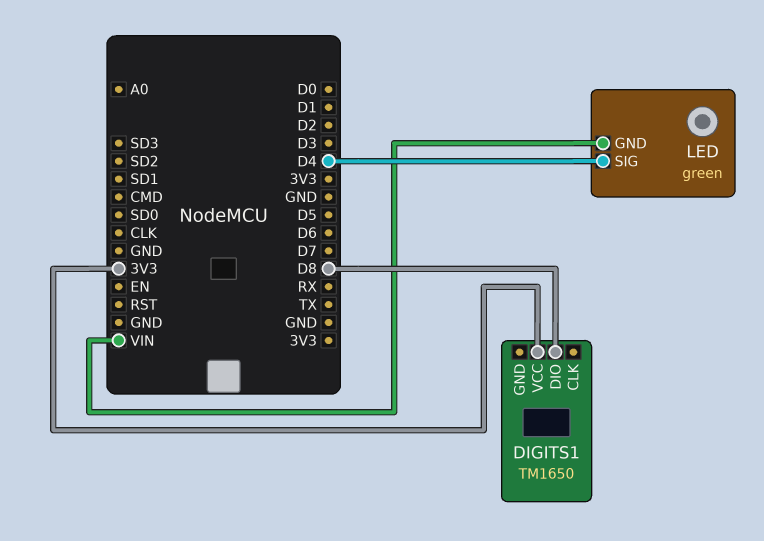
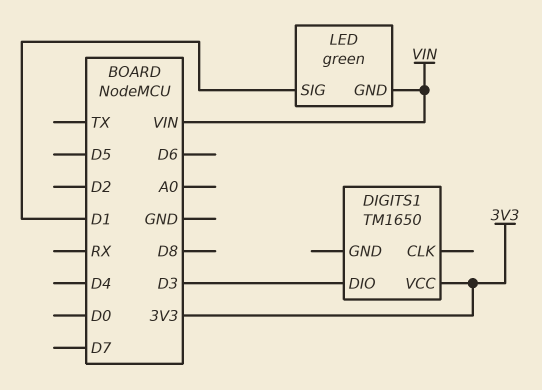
DIGITS1 pin DIO: D8 -> D3
LED pin SIG: D4 -> D1

